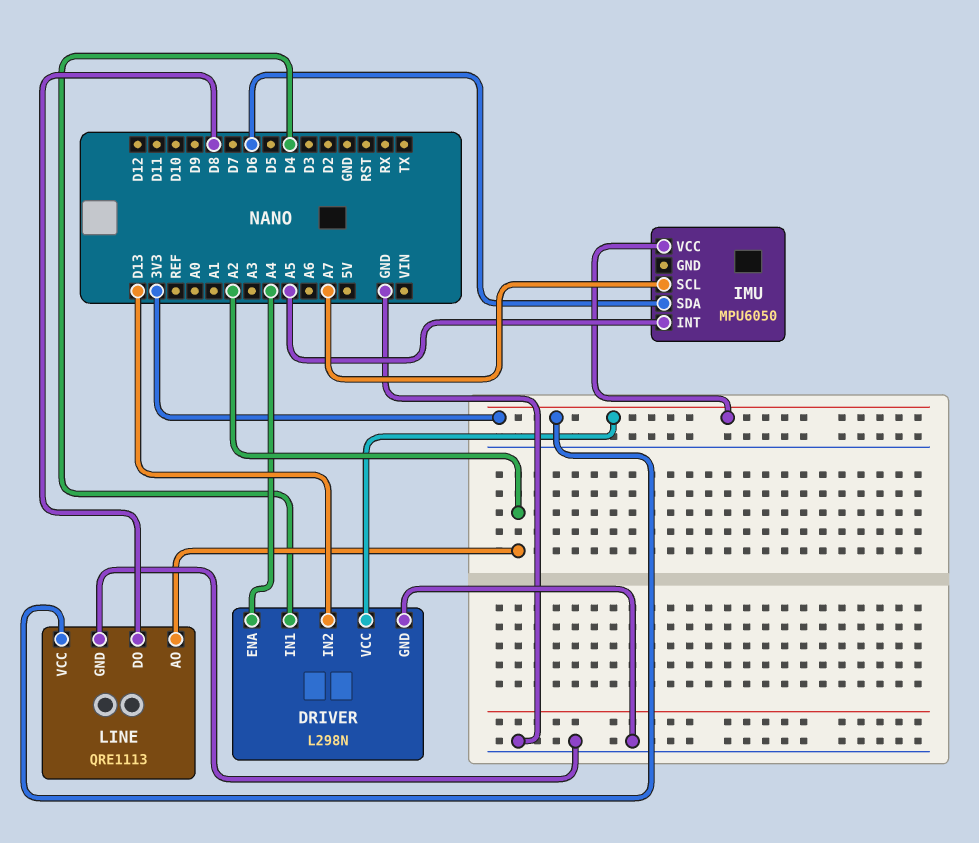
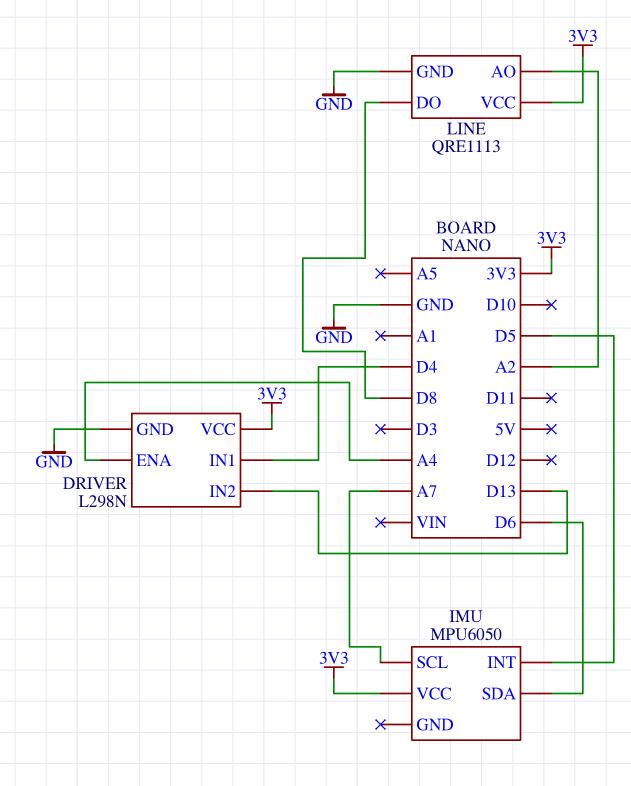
IMU pin INT: A5 -> D5

